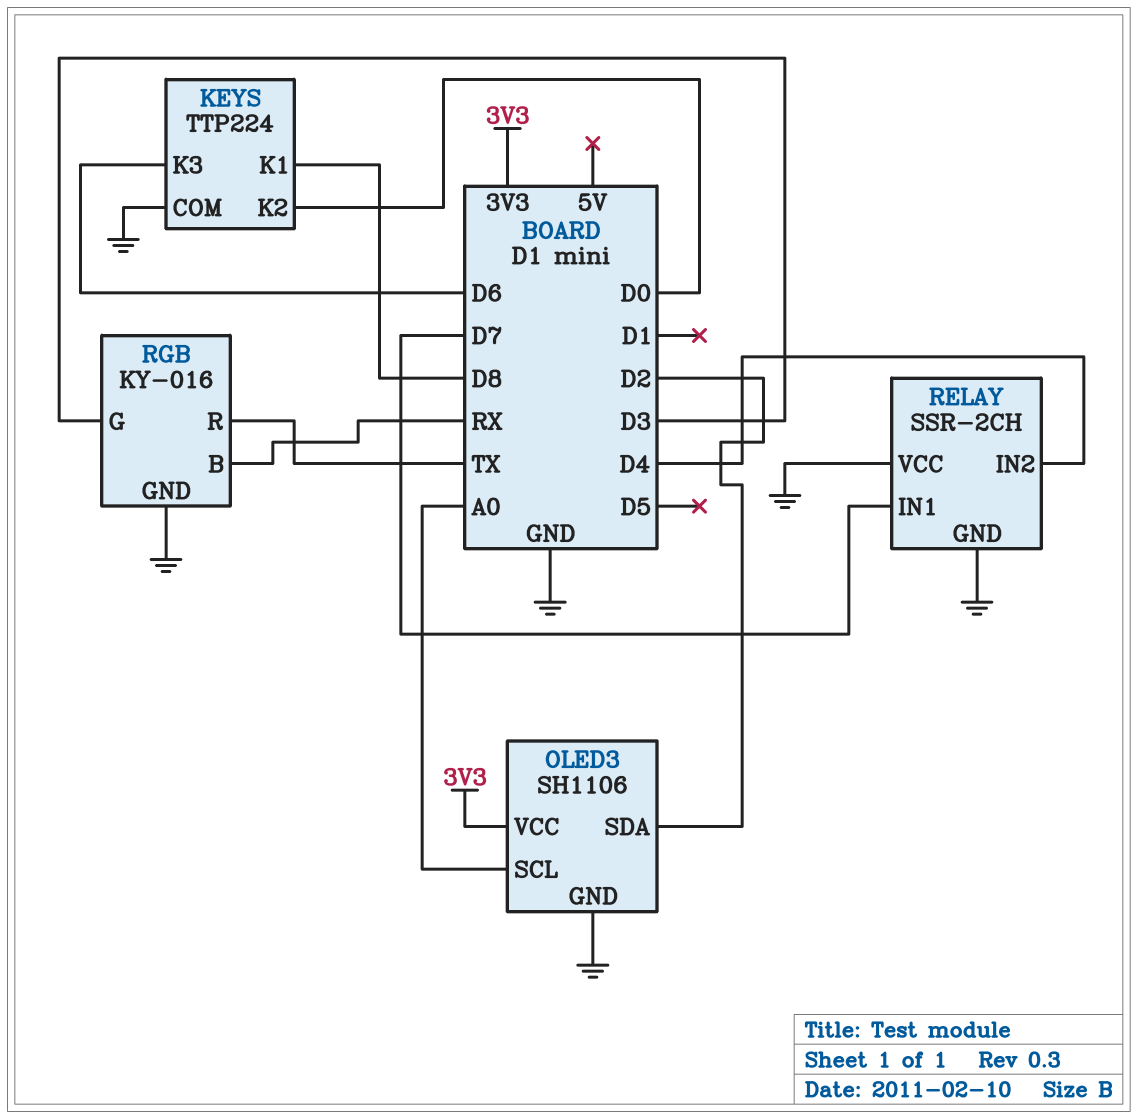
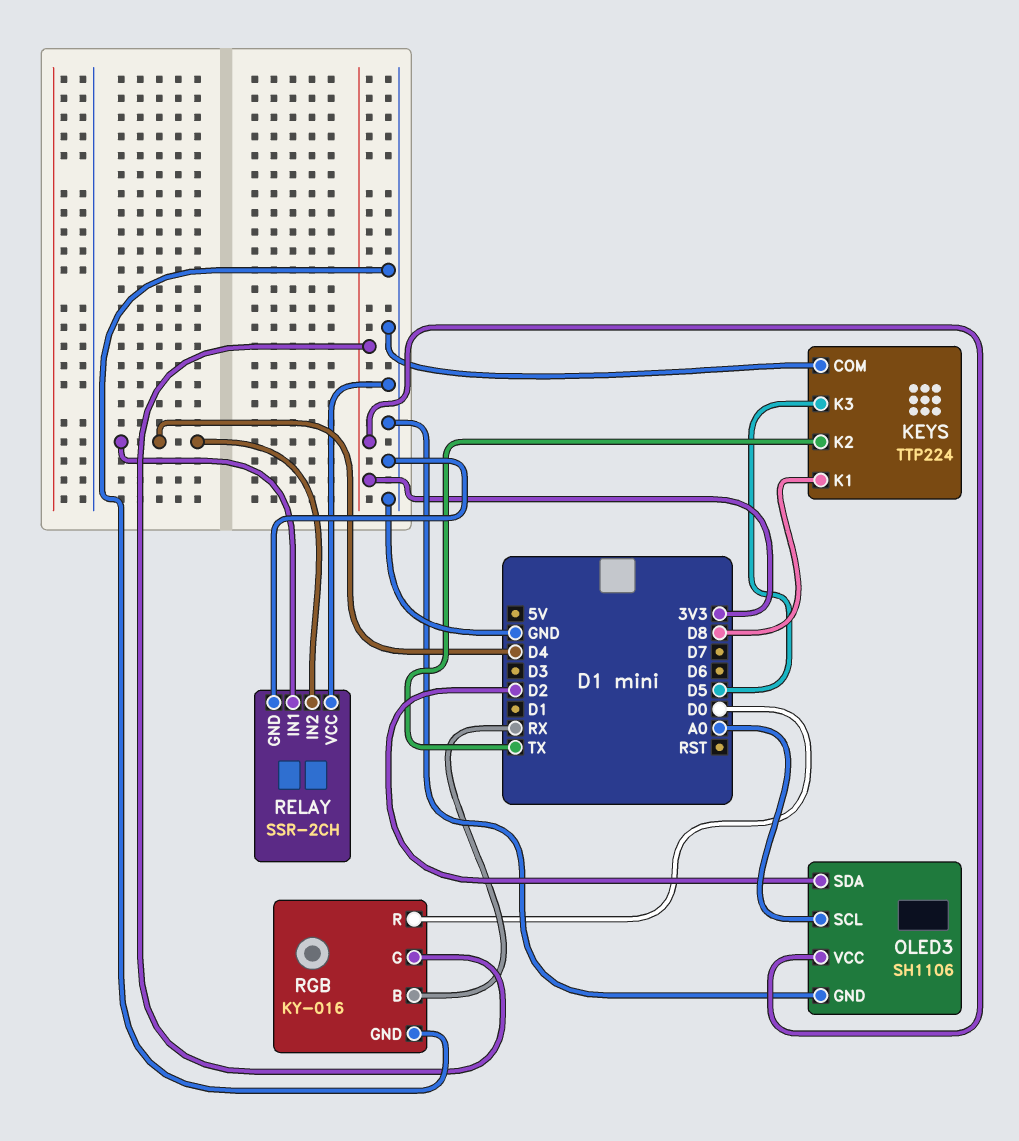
KEYS pin K2: D0 -> TX
KEYS pin K3: D6 -> D5
RELAY pin IN1: D7 -> D4
RGB pin G: D3 -> 3V3
RGB pin R: TX -> D0

